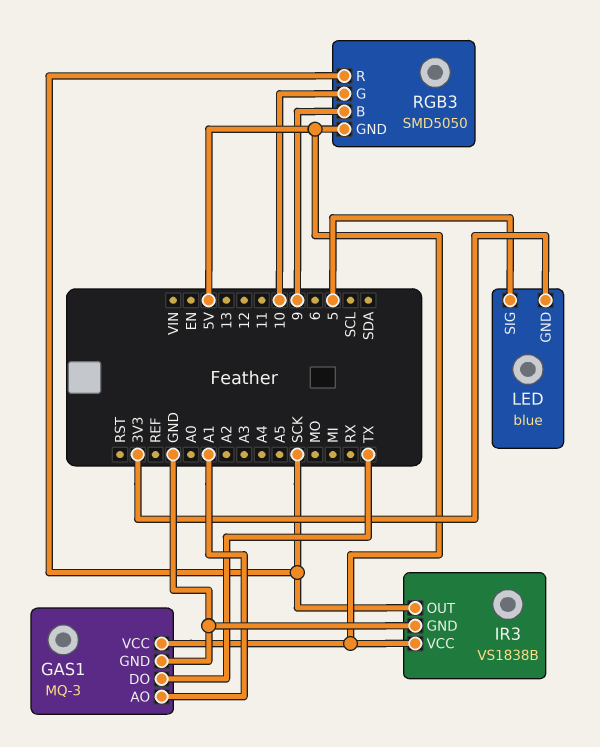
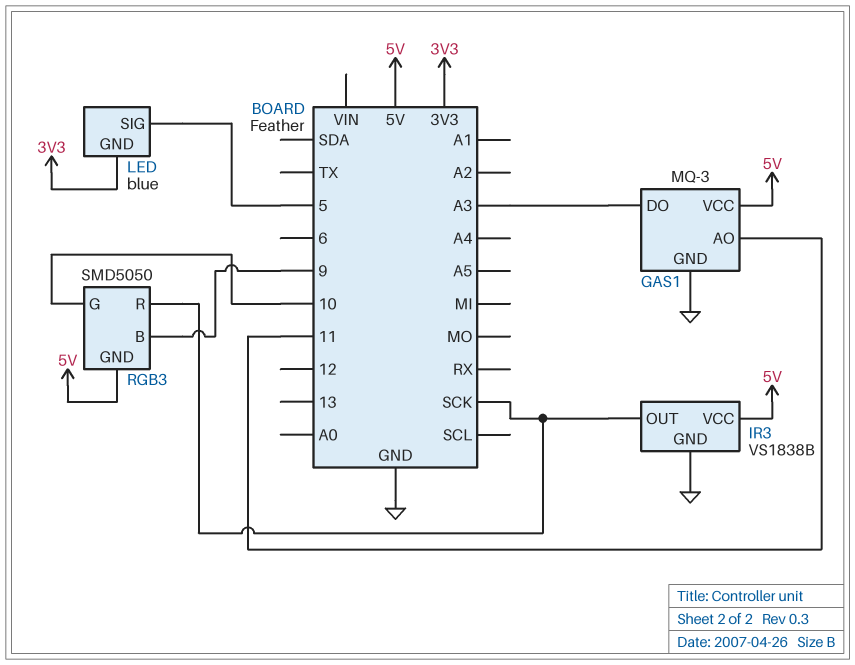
GAS1 pin AO: A1 -> 11
GAS1 pin DO: TX -> A3

